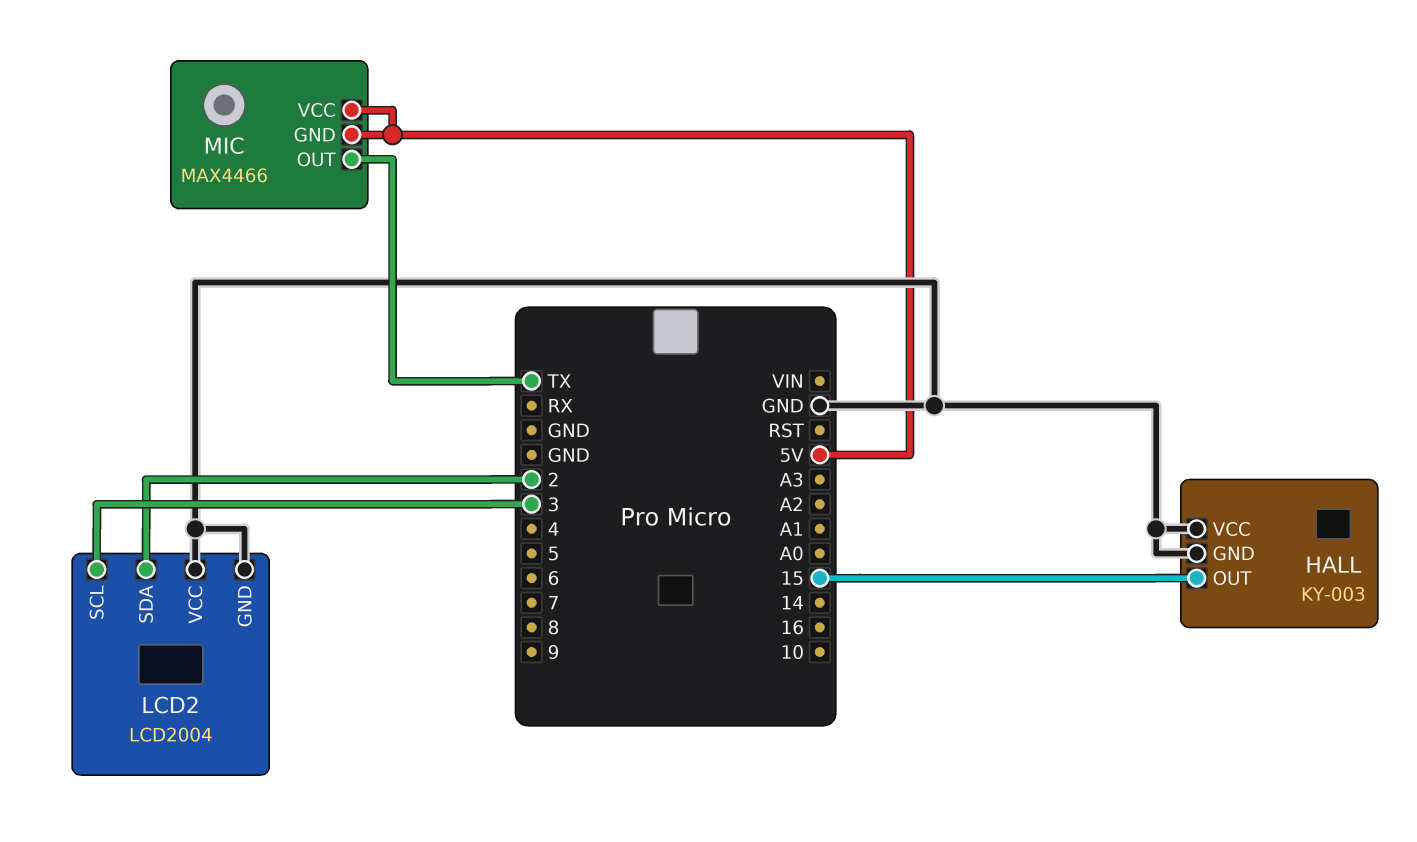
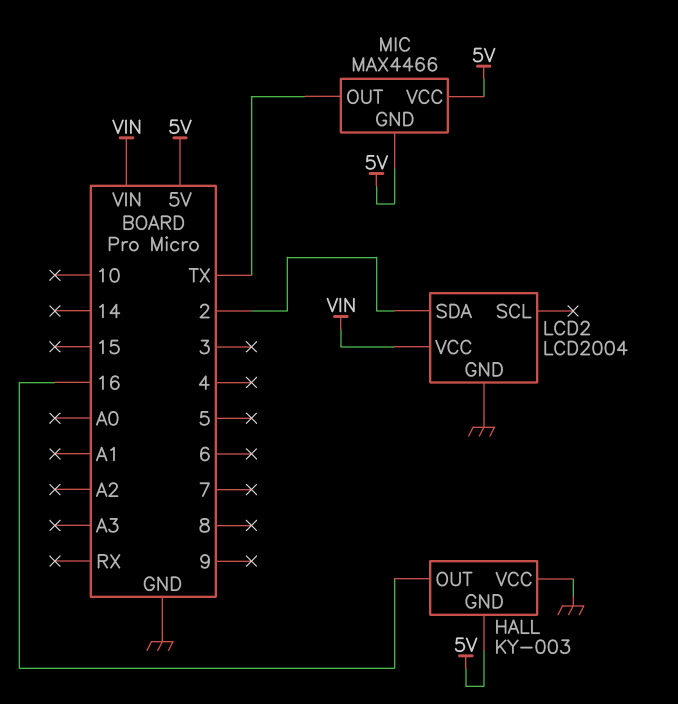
HALL pin GND: GND -> 5V
HALL pin OUT: 15 -> 16
LCD2 pin SCL: 3 -> none
LCD2 pin VCC: GND -> VIN

